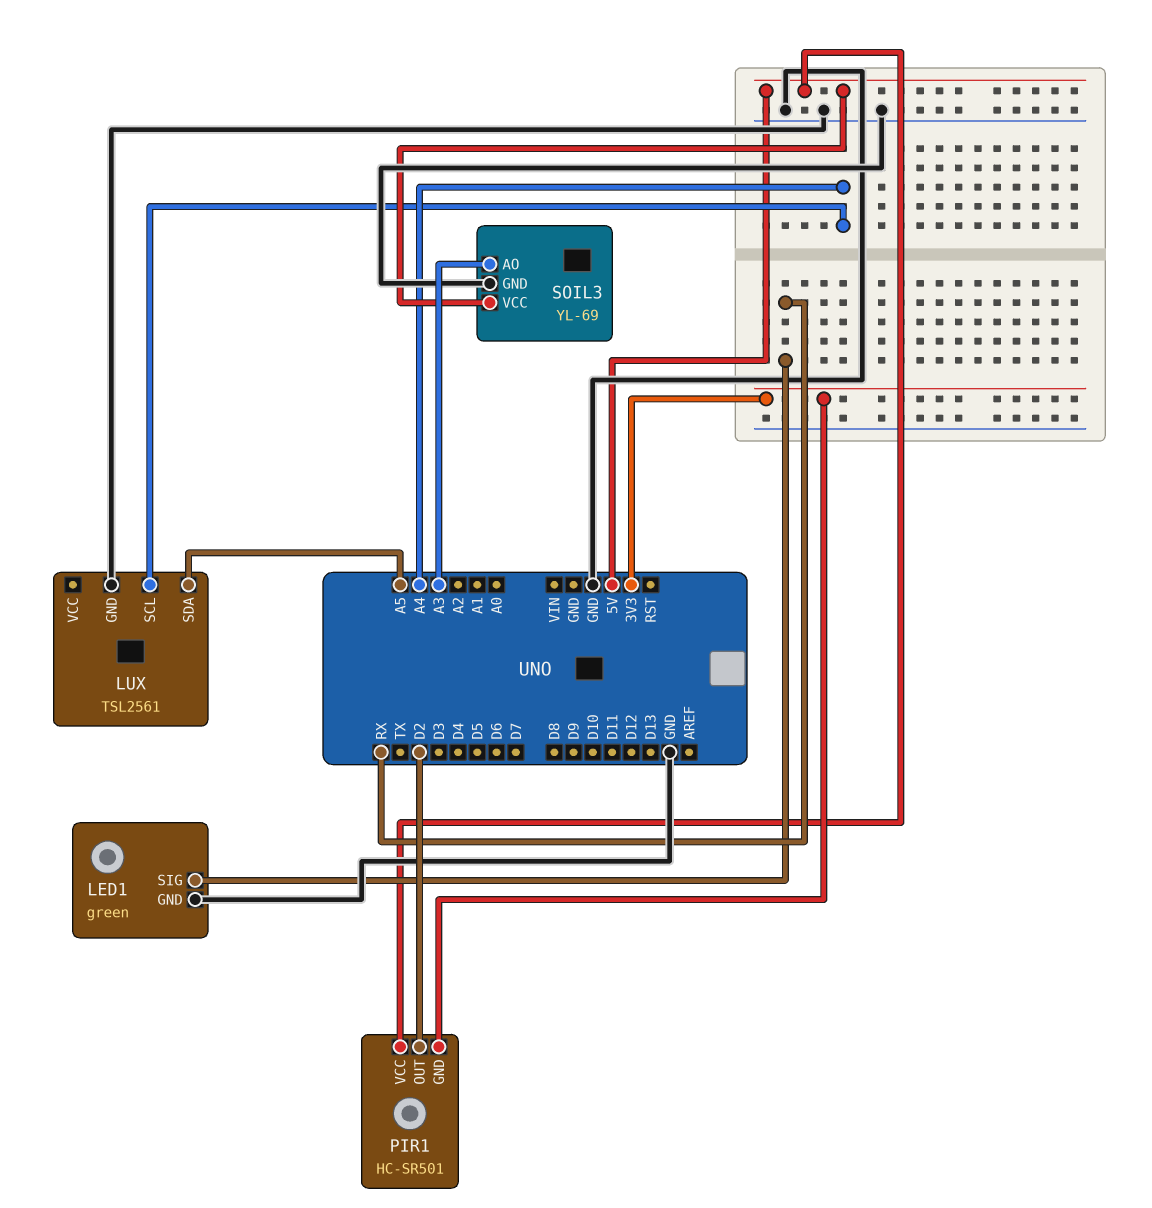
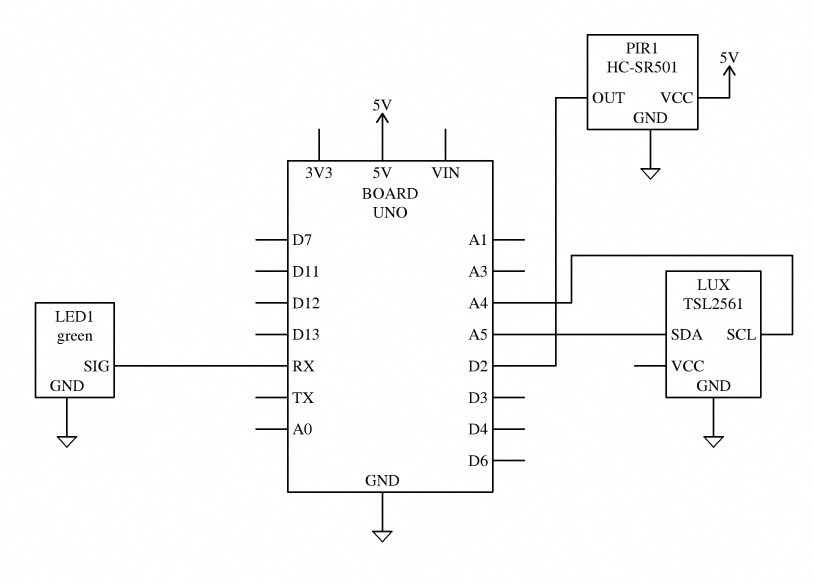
PIR1 pin GND: 3V3 -> GND
SOIL3: YL-69 -> none
SOIL3 pin AO: A3 -> none
SOIL3 pin GND: GND -> none
SOIL3 pin VCC: 5V -> none

